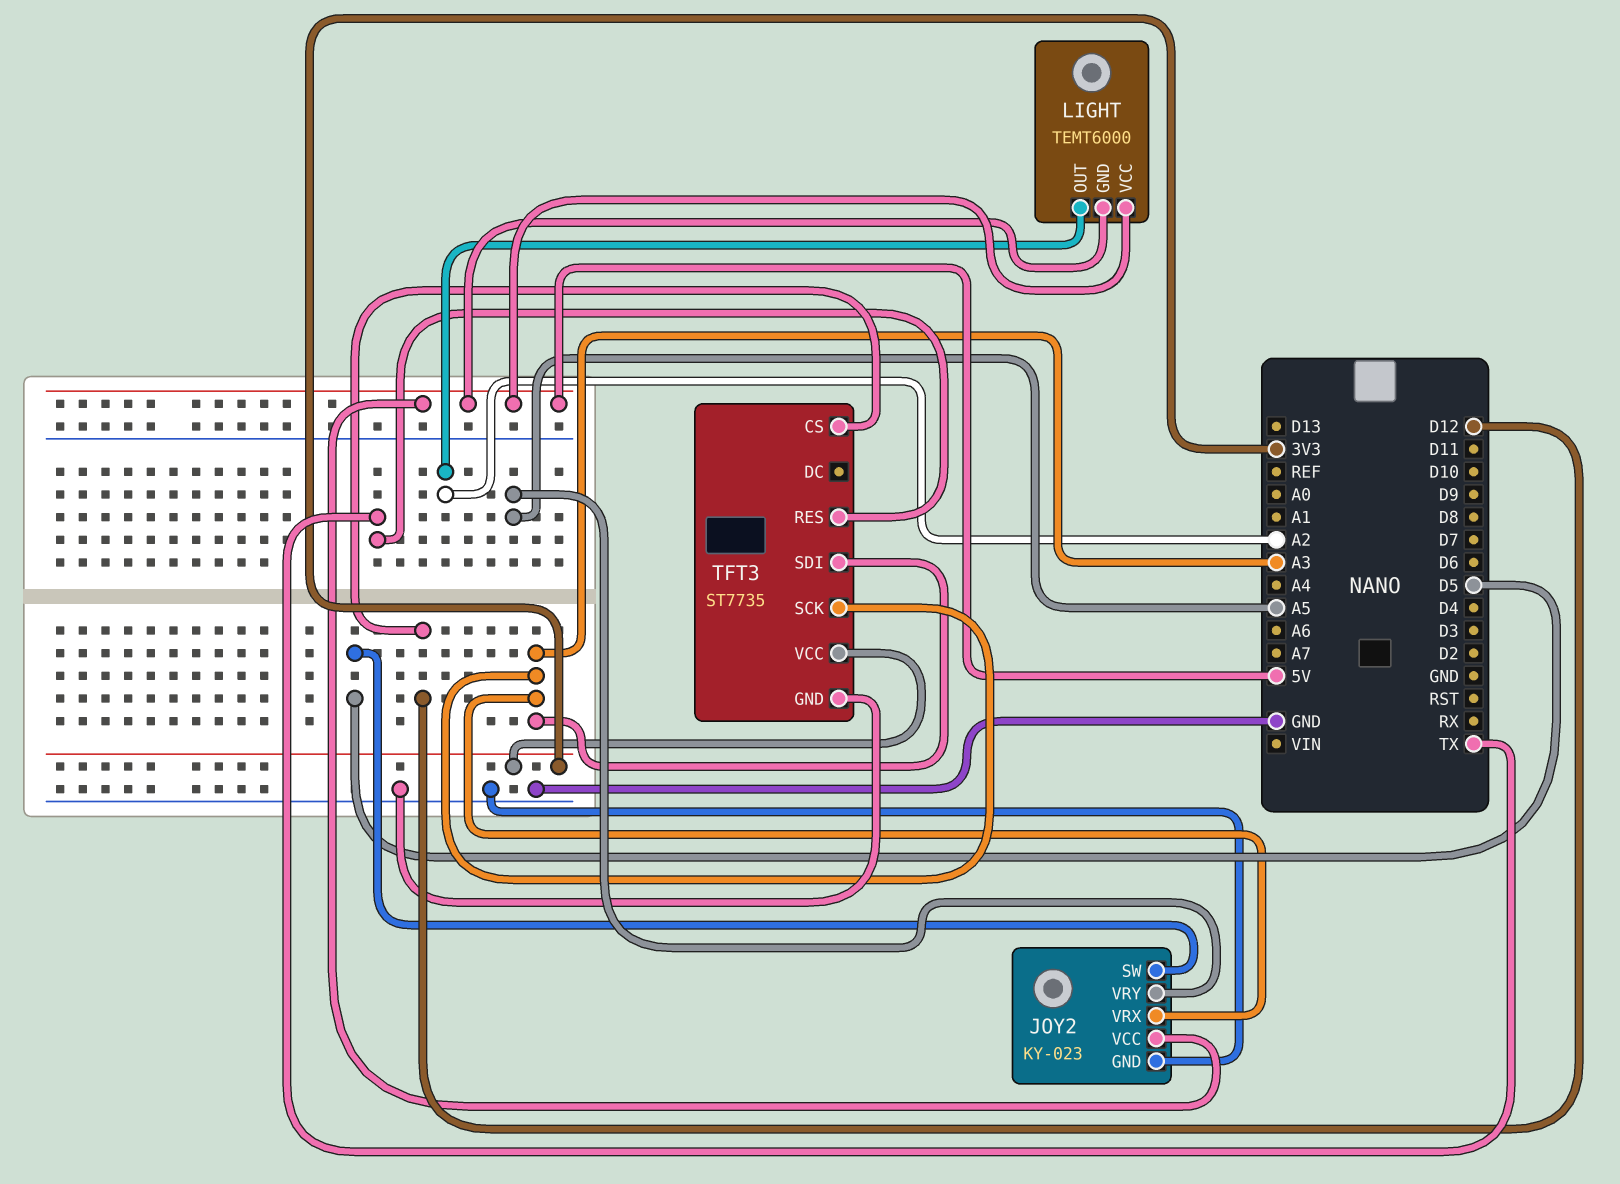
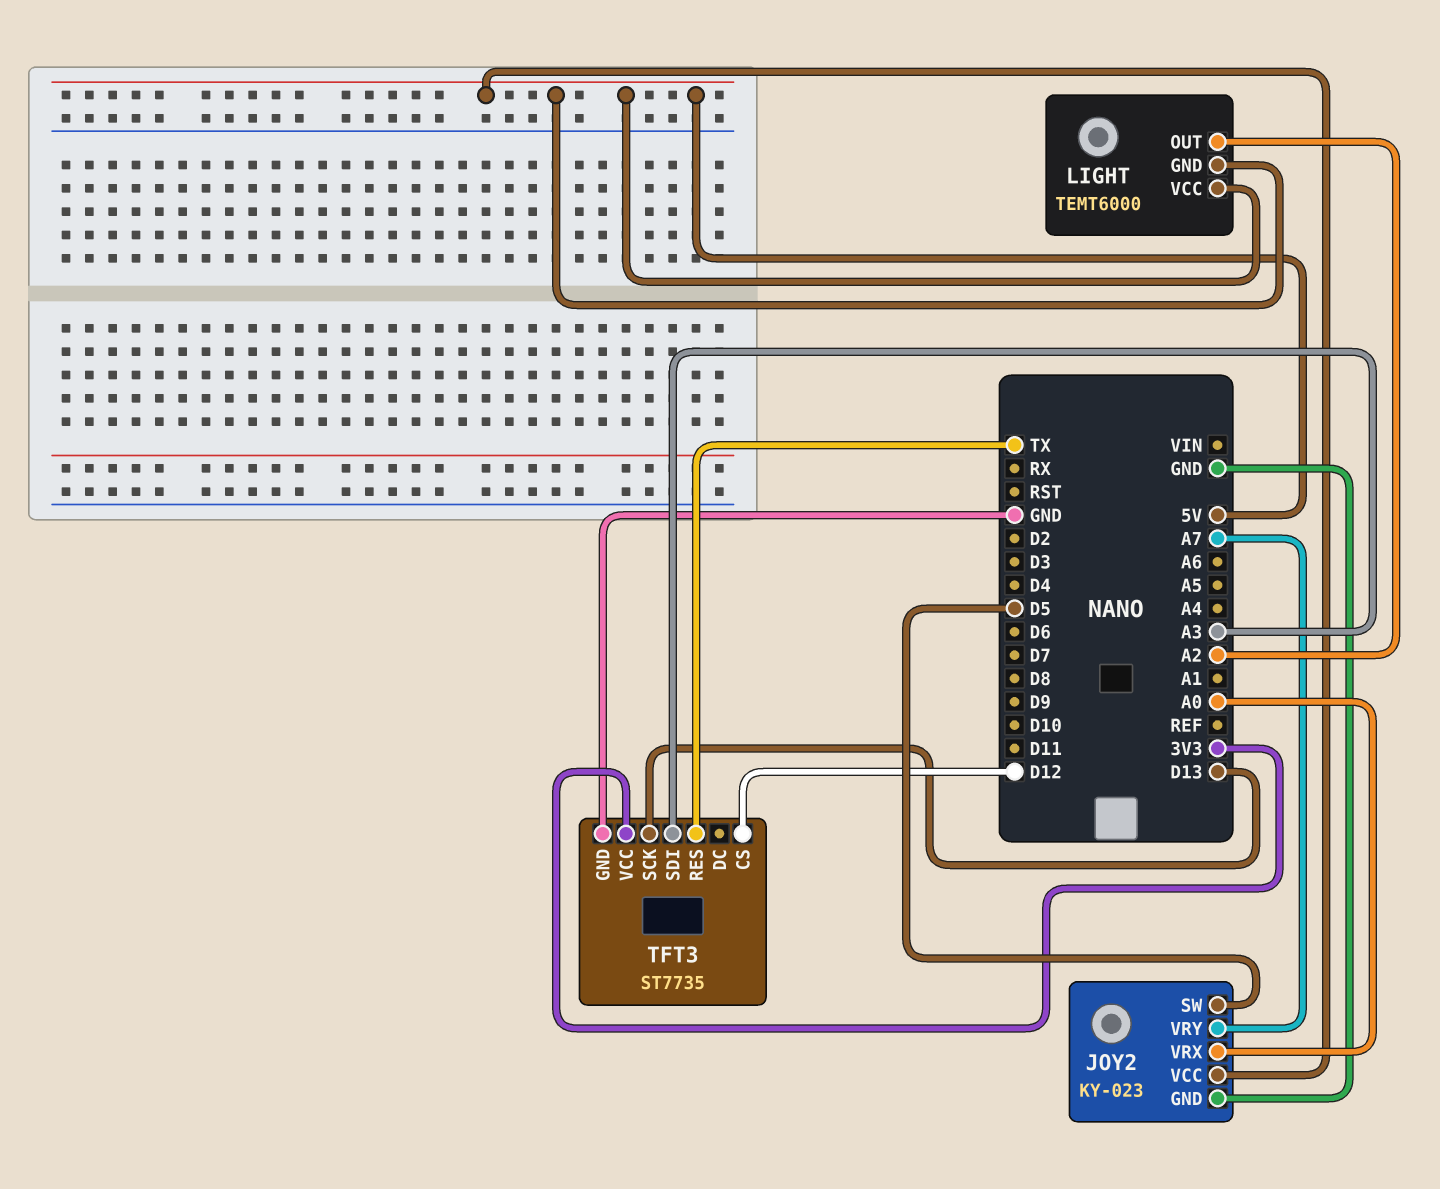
JOY2 pin VRX: A3 -> A0
JOY2 pin VRY: A5 -> A7
TFT3 pin SCK: A3 -> D13

